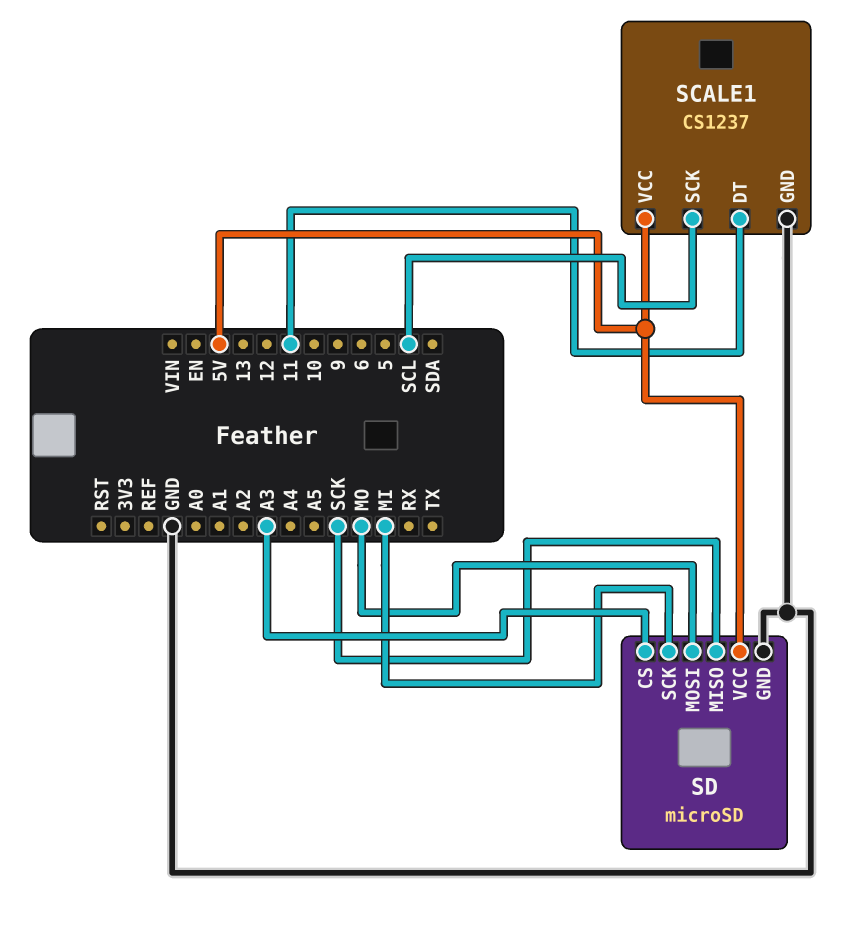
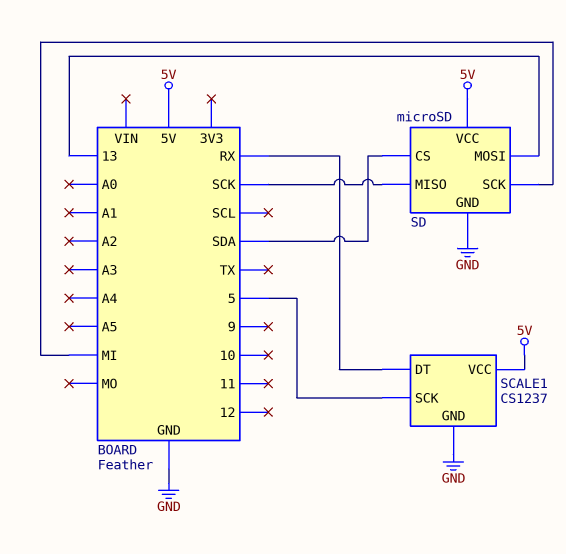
SCALE1 pin DT: 11 -> RX
SCALE1 pin SCK: SCL -> 5
SD pin CS: A3 -> SDA
SD pin MOSI: MO -> 13

